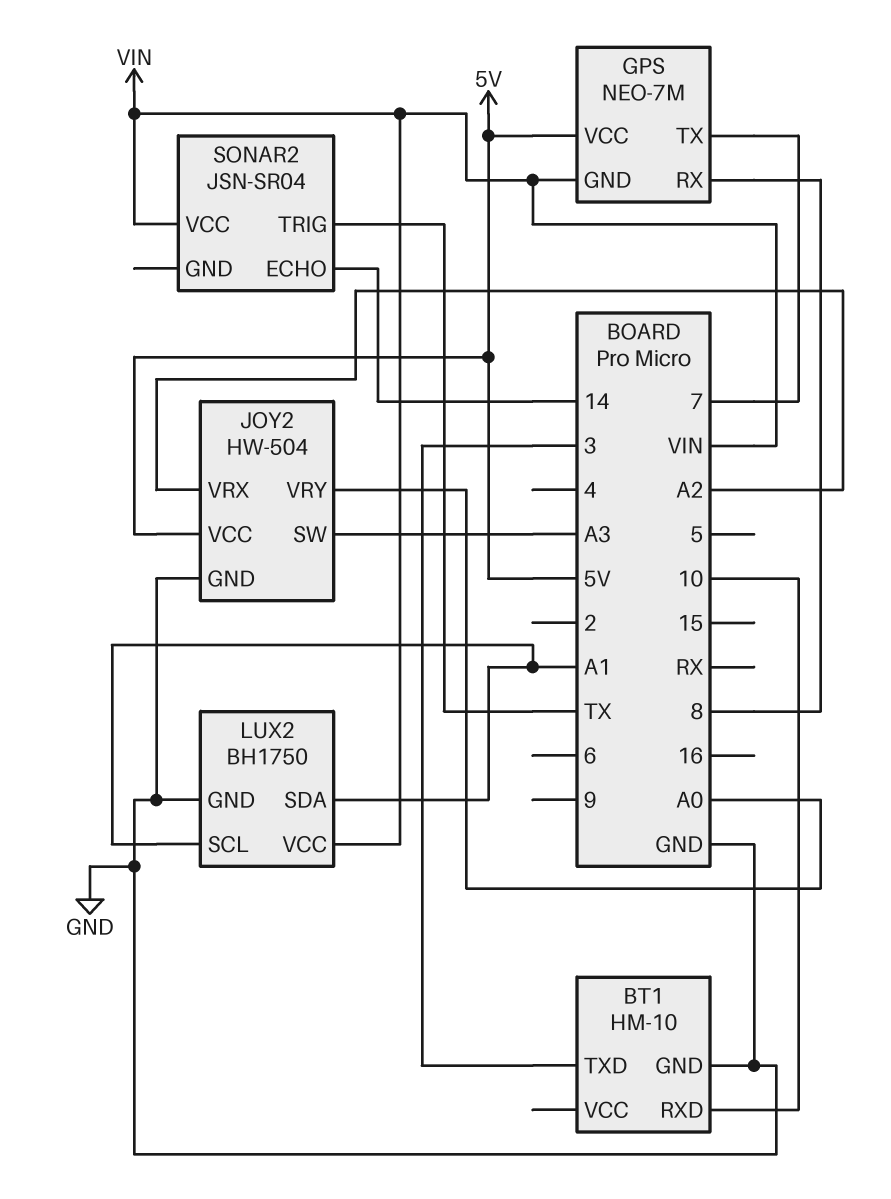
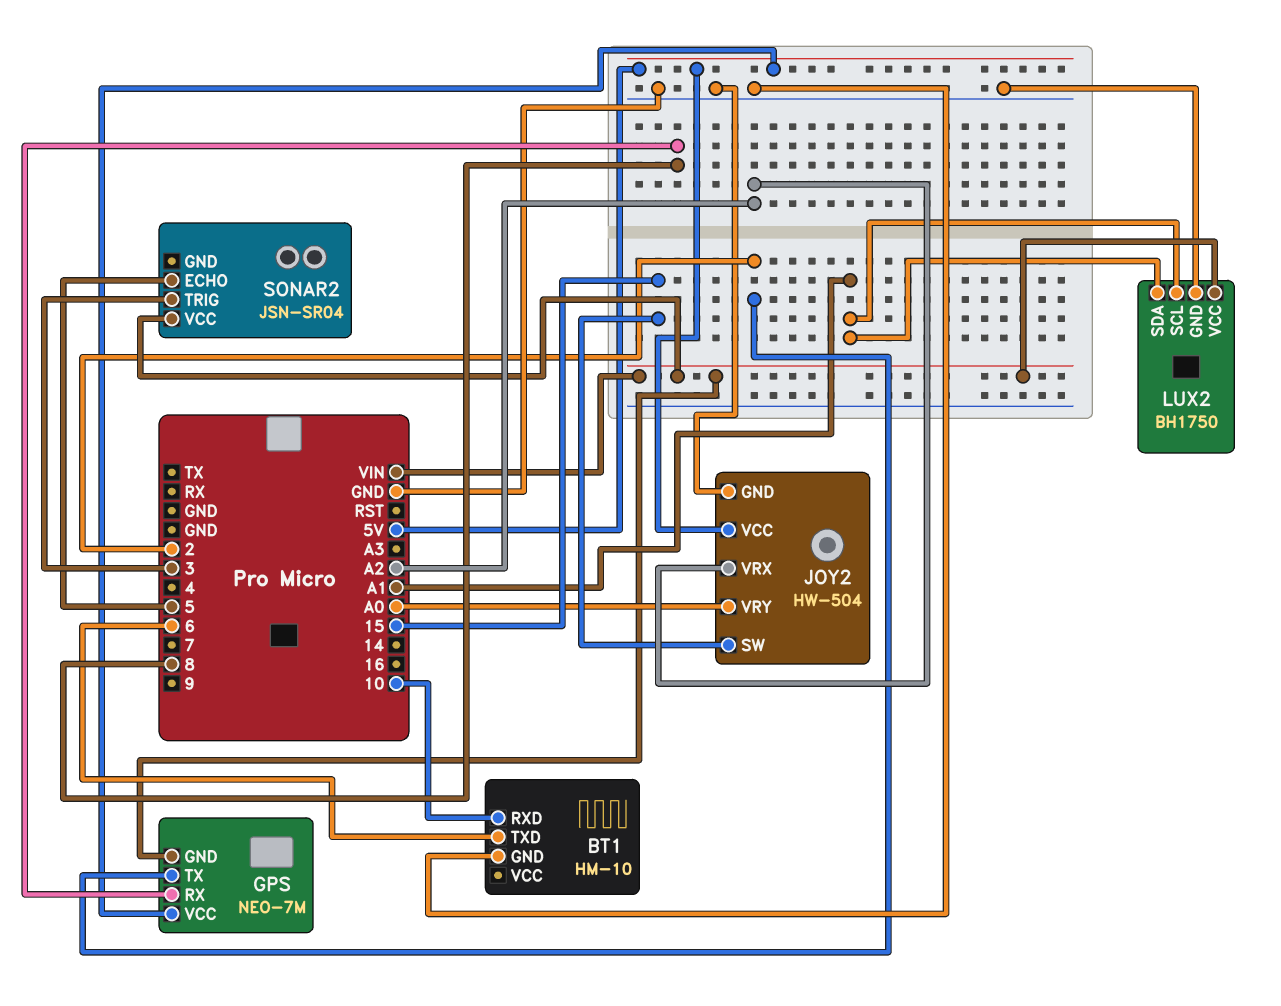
BT1 pin TXD: 3 -> 6
GPS pin TX: 7 -> 2
JOY2 pin SW: A3 -> 15
SONAR2 pin ECHO: 14 -> 5
SONAR2 pin TRIG: TX -> 3

